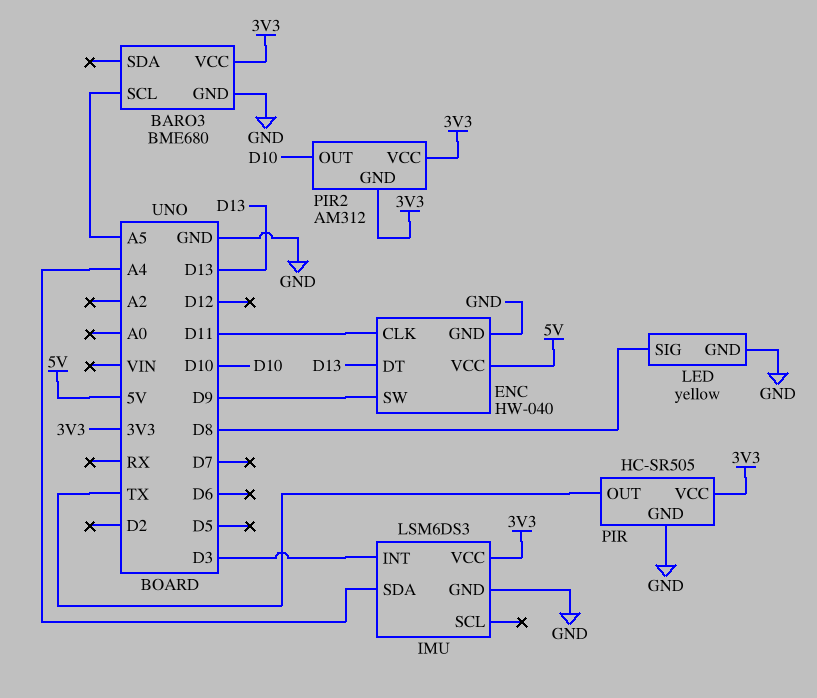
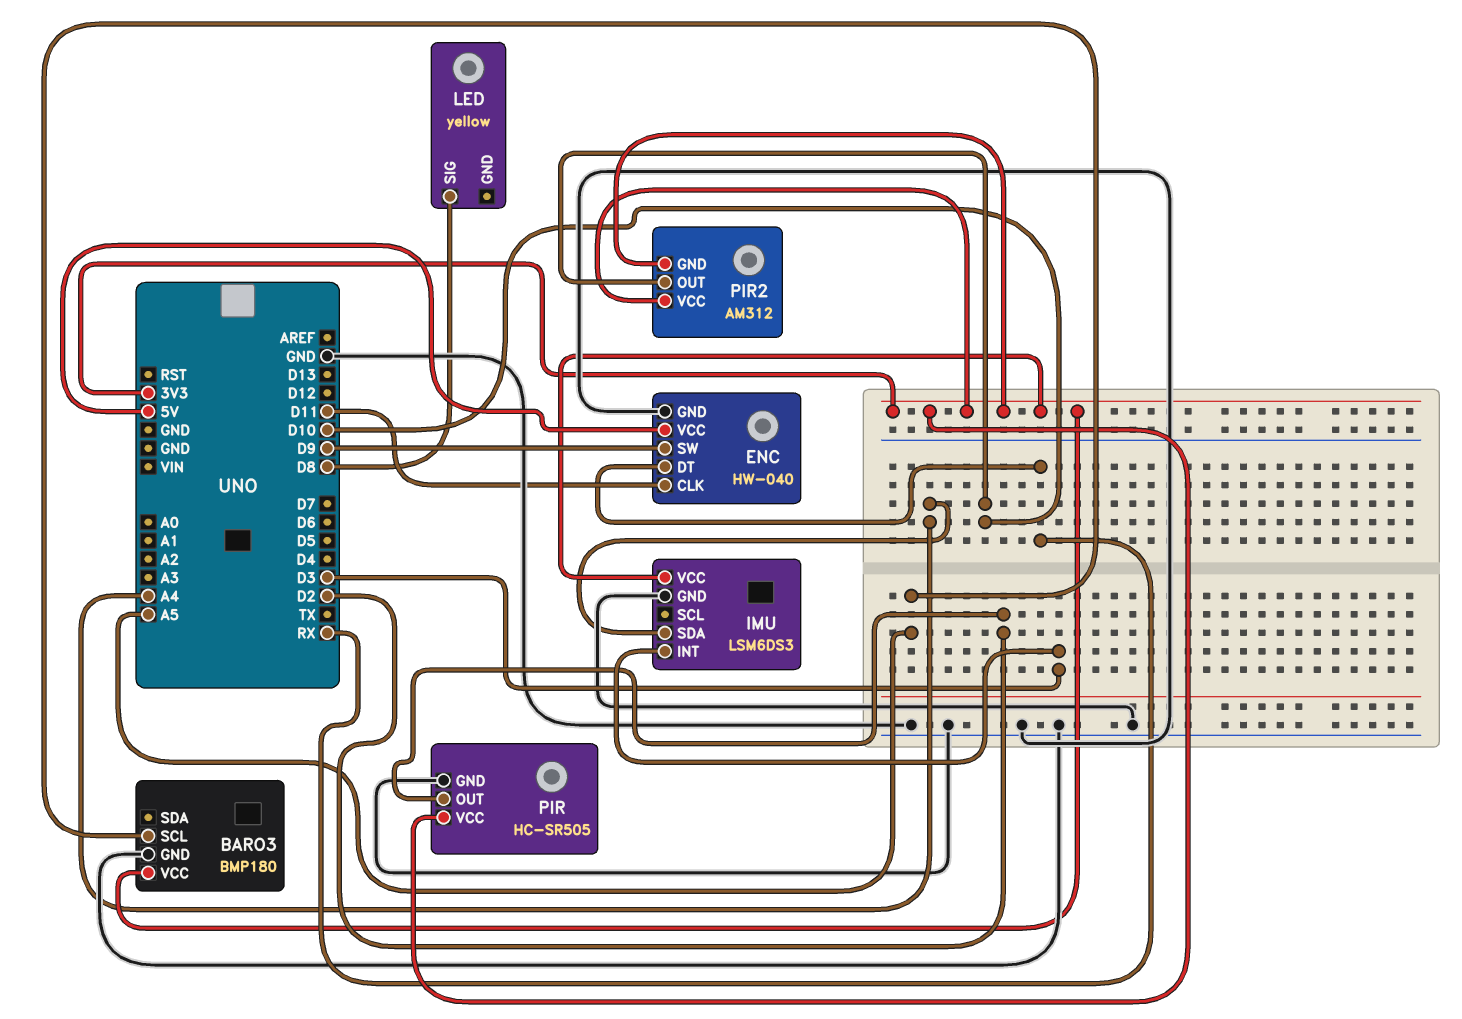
BARO3: BME680 -> BMP180
ENC pin DT: D13 -> RX
LED pin GND: GND -> none
PIR pin OUT: TX -> D2

